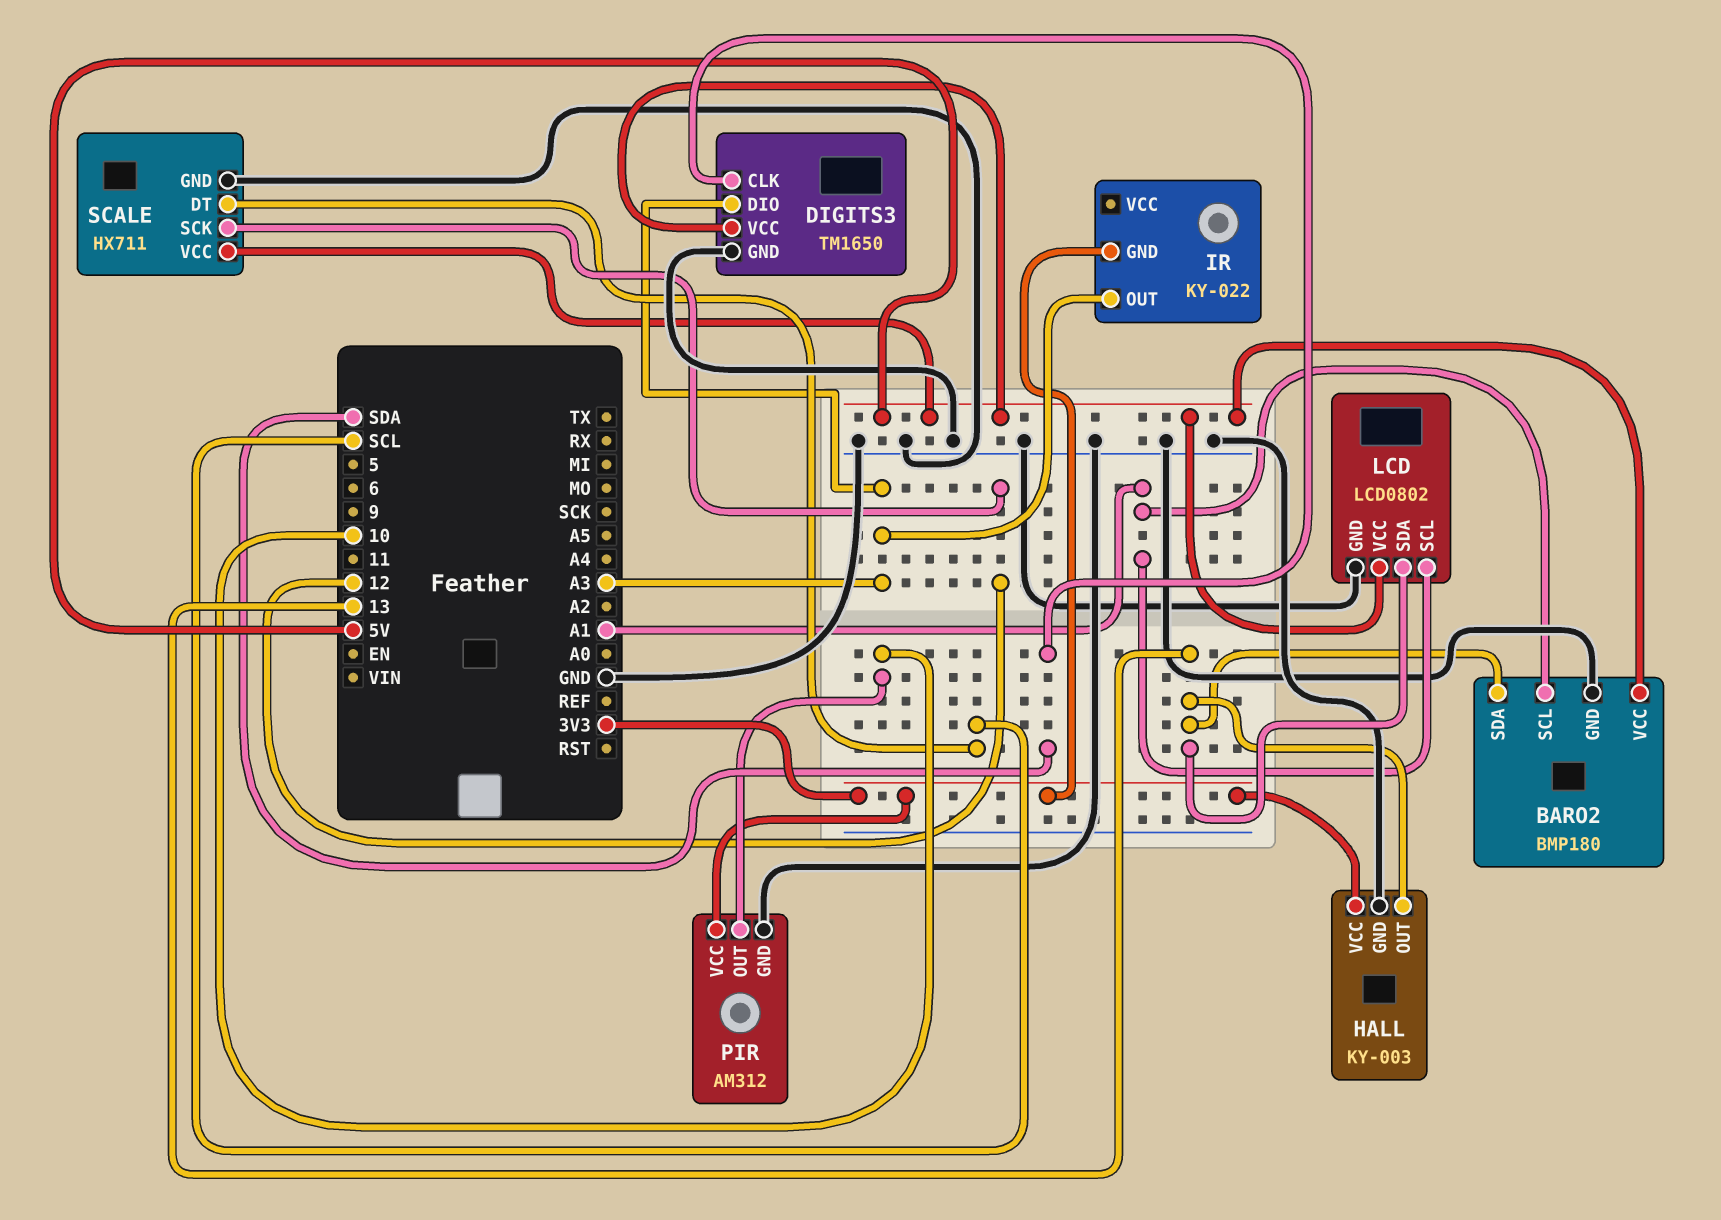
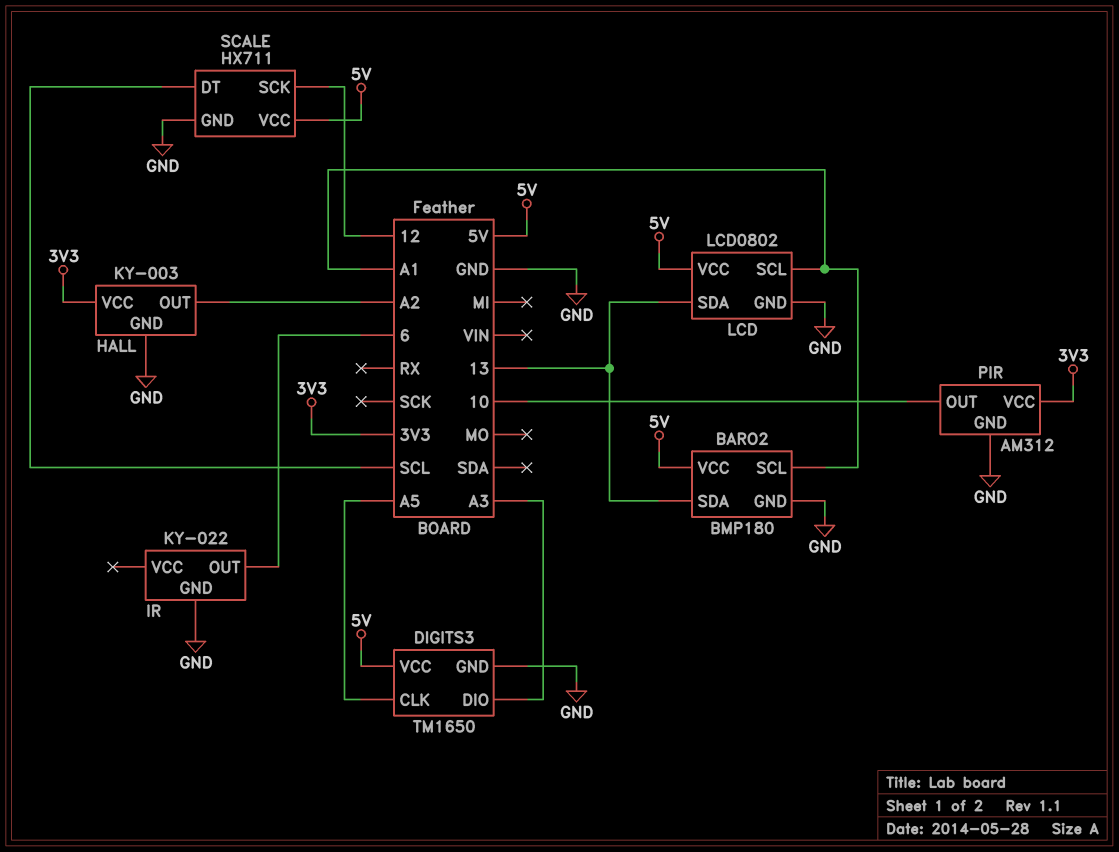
DIGITS3 pin CLK: SDA -> A5
HALL pin OUT: 13 -> A2
IR pin GND: 3V3 -> GND
IR pin OUT: A3 -> 6

